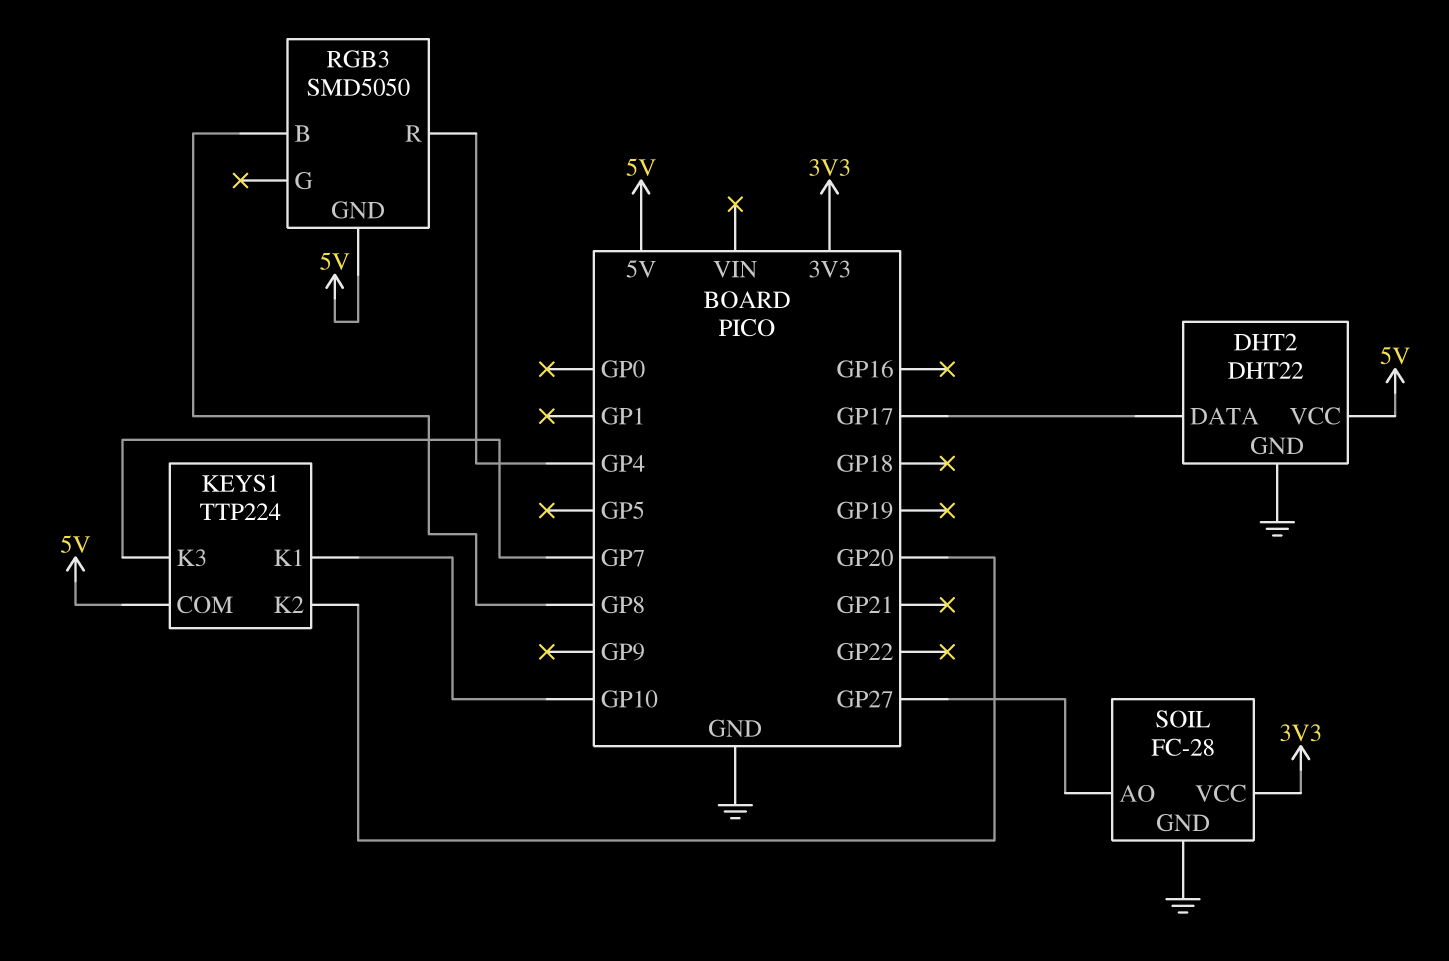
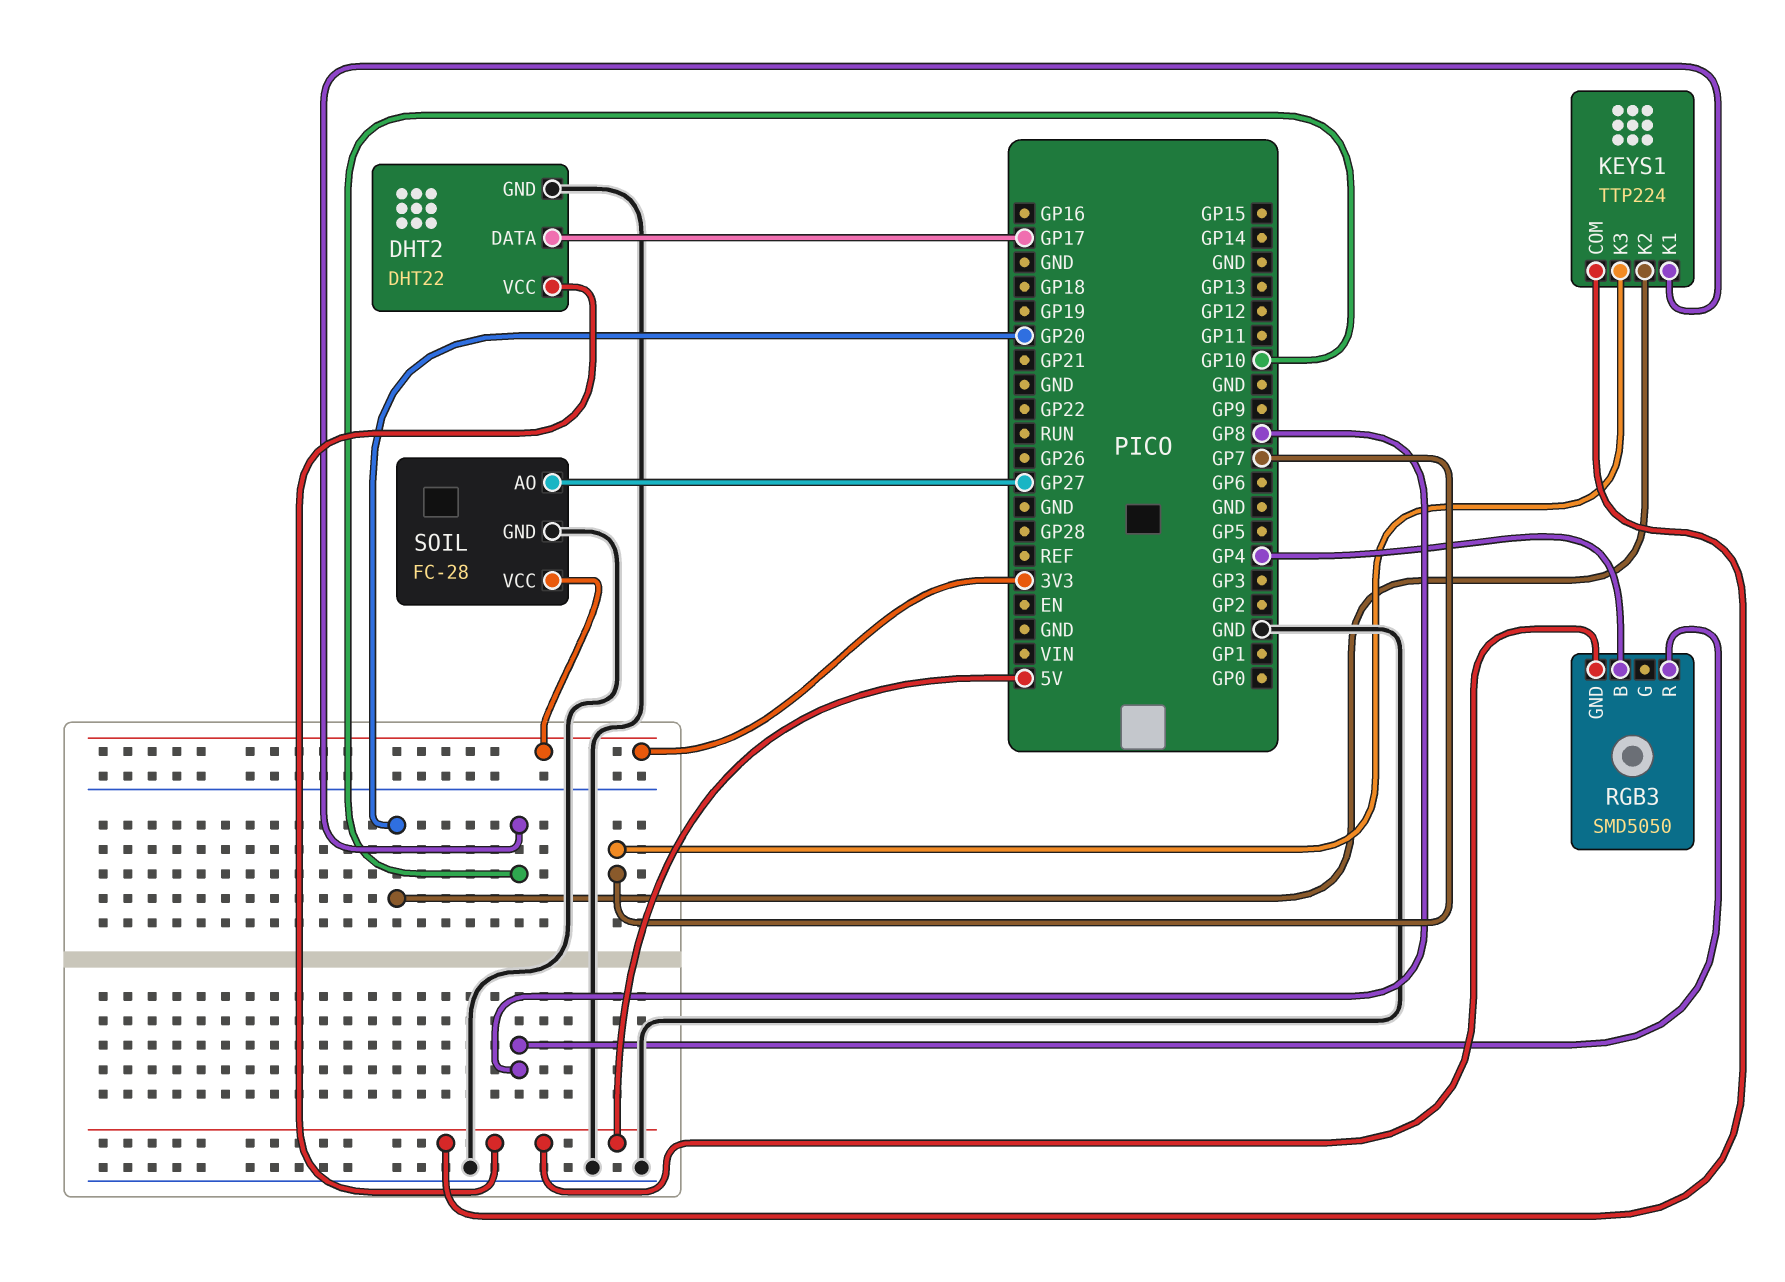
RGB3 pin B: GP8 -> GP4
RGB3 pin R: GP4 -> GP8

